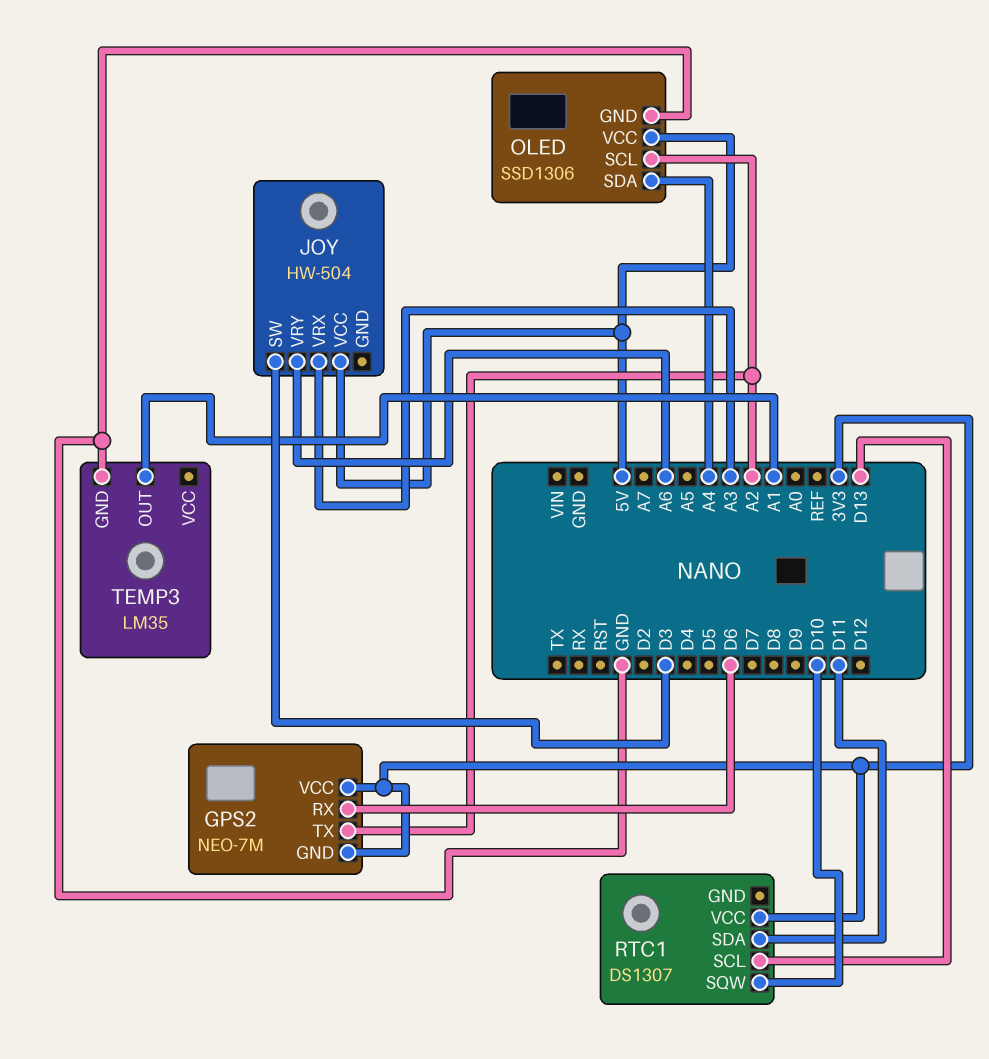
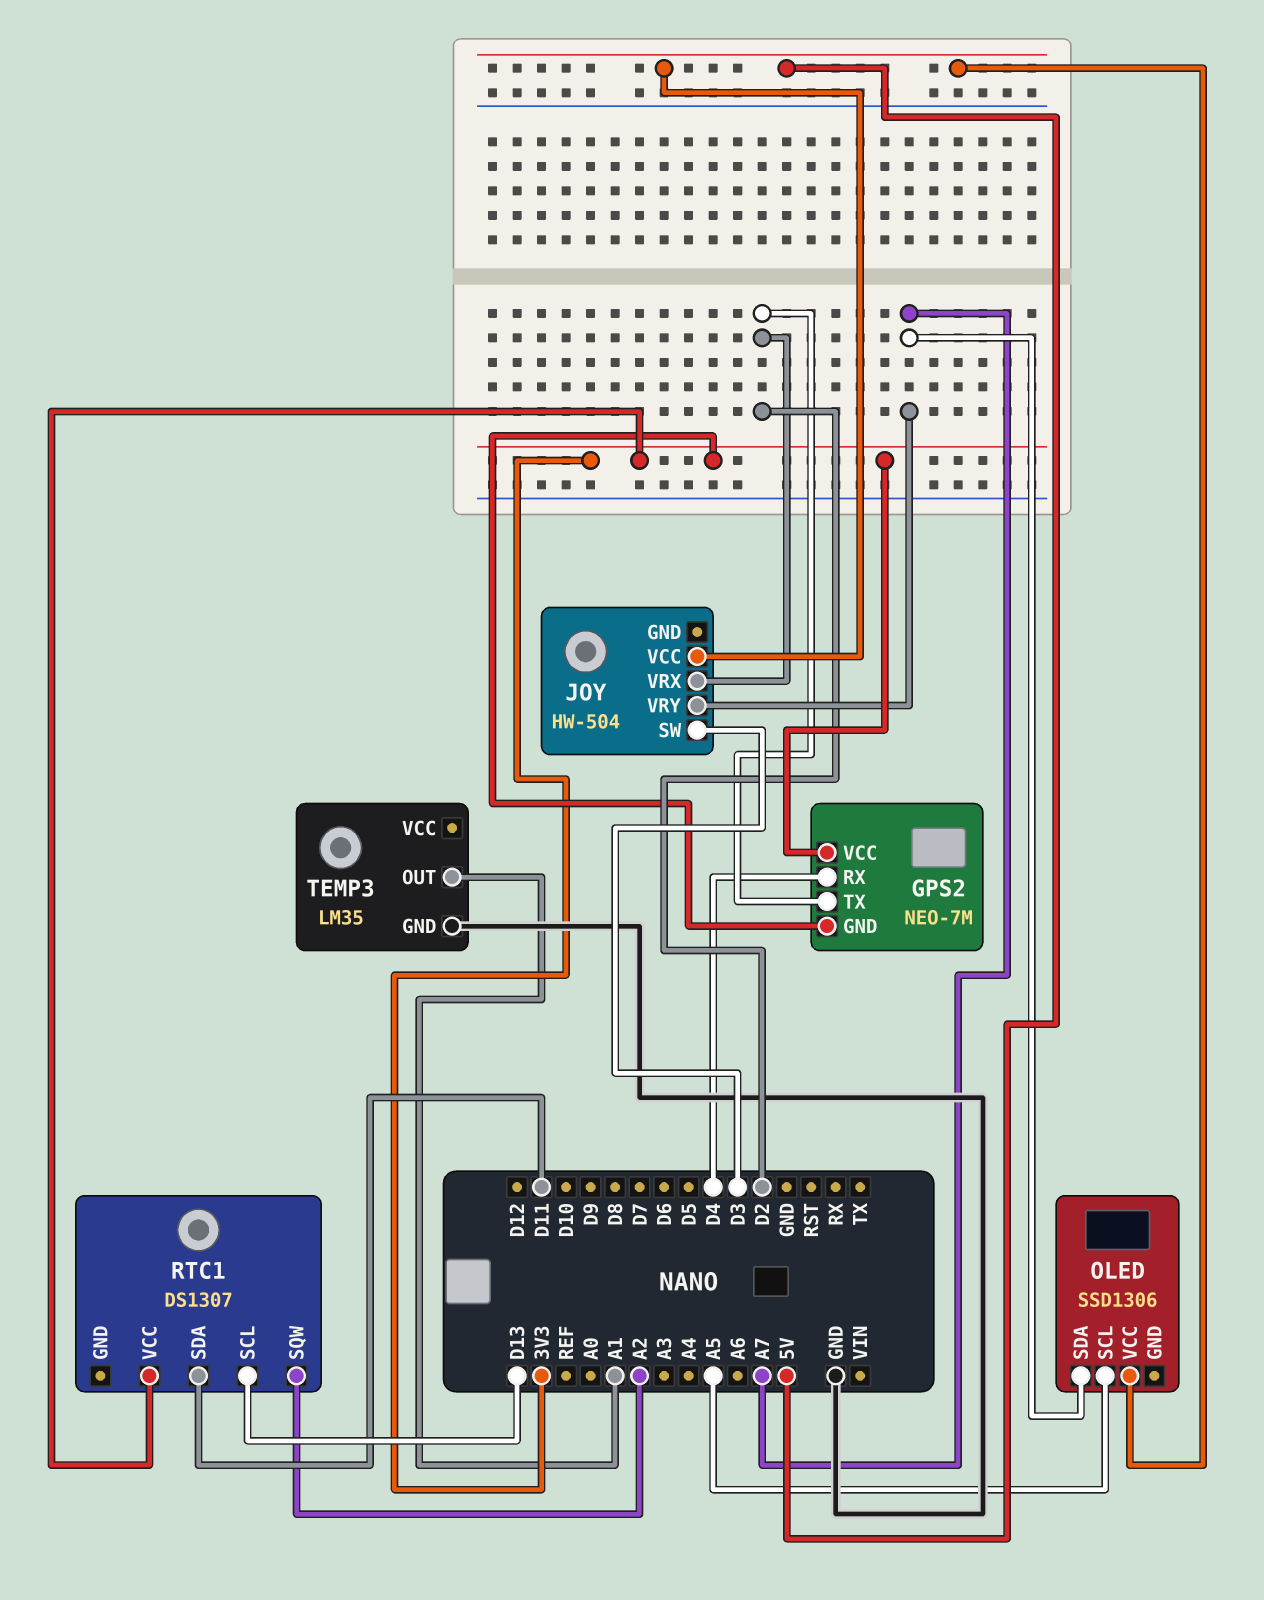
GPS2 pin RX: D6 -> D4
GPS2 pin TX: A2 -> D2
JOY pin VRX: A3 -> D2
JOY pin VRY: A6 -> A7
OLED pin GND: GND -> none
OLED pin SCL: A2 -> A5
OLED pin SDA: A4 -> A7
RTC1 pin SQW: D10 -> A2

